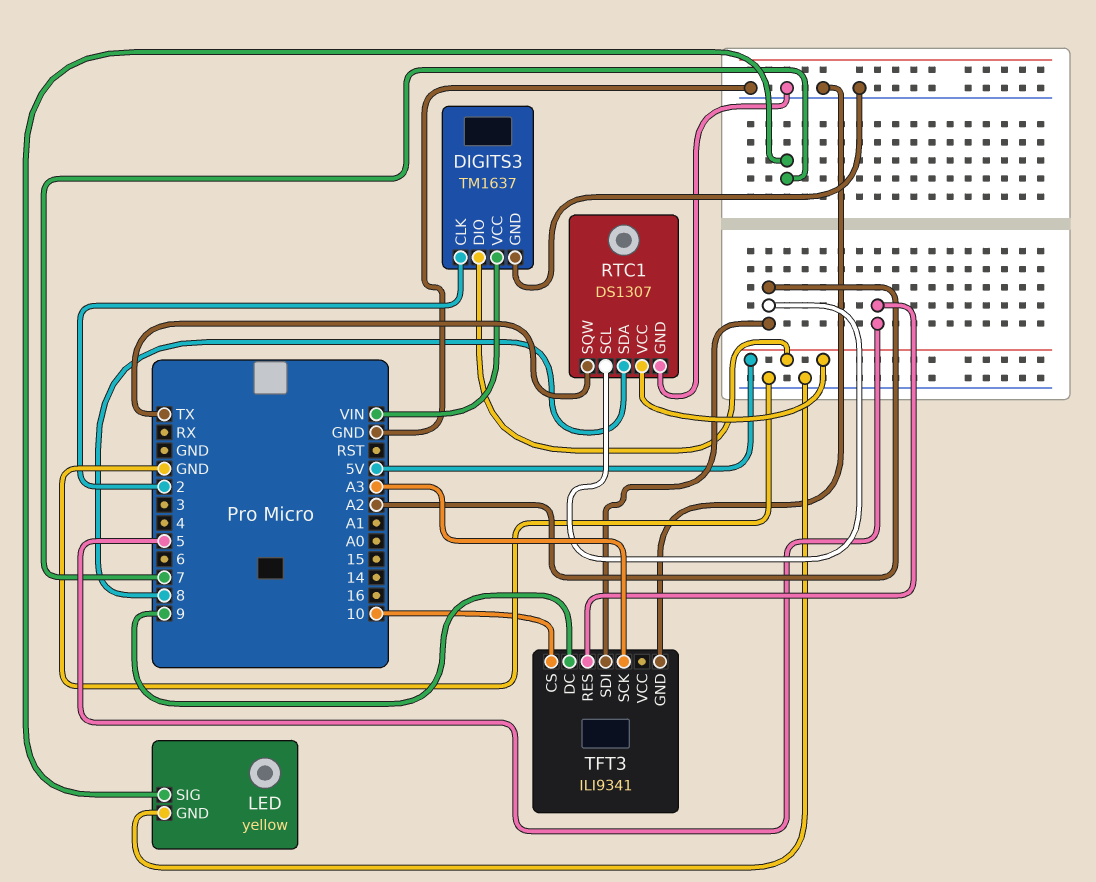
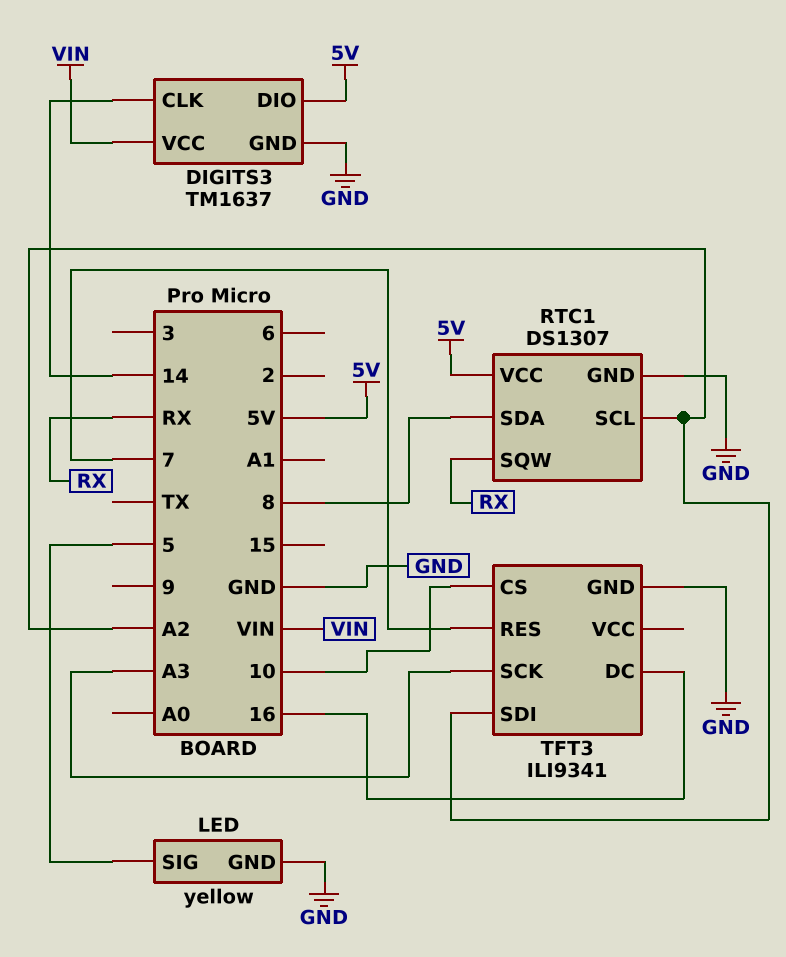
DIGITS3 pin CLK: 2 -> 14
LED pin SIG: 7 -> 5
RTC1 pin SQW: TX -> RX
TFT3 pin DC: 9 -> 16
TFT3 pin RES: 5 -> 7

